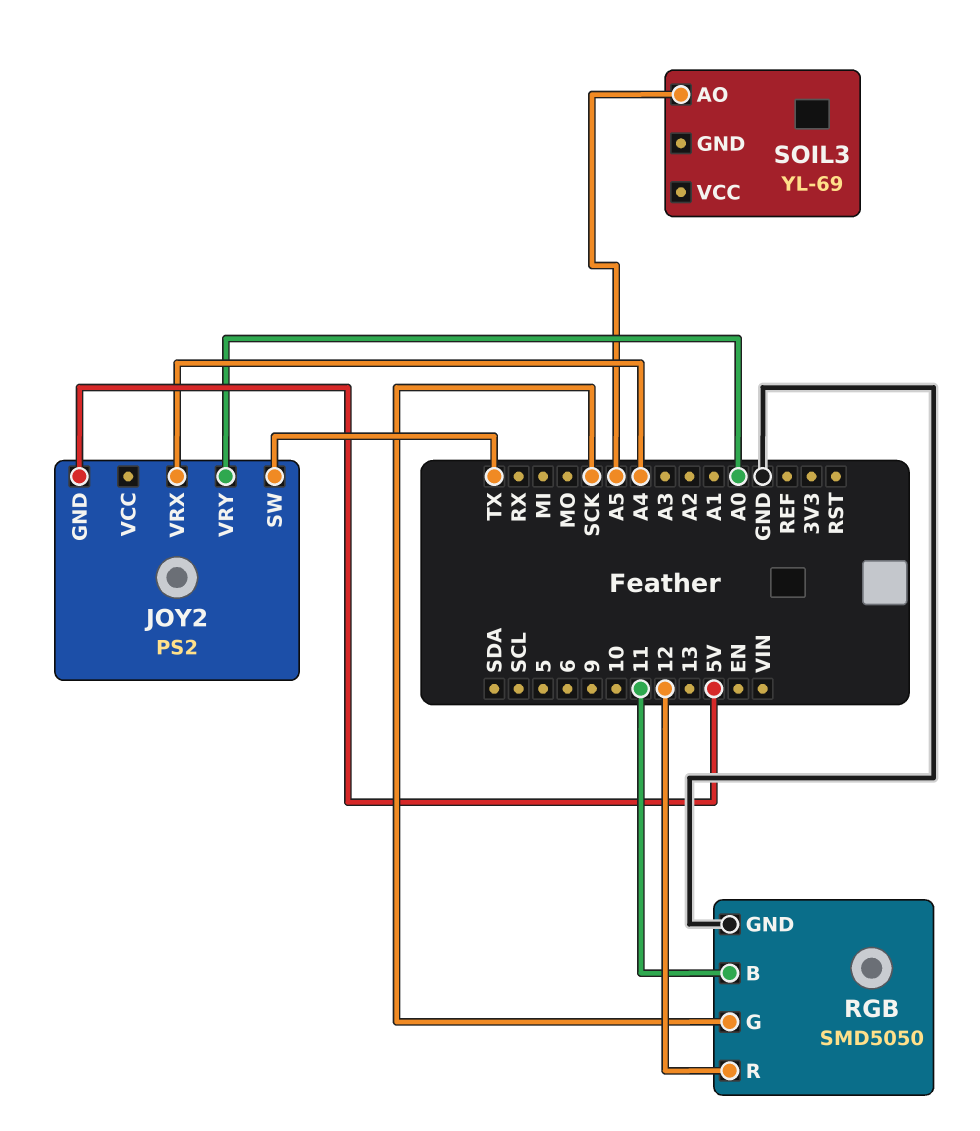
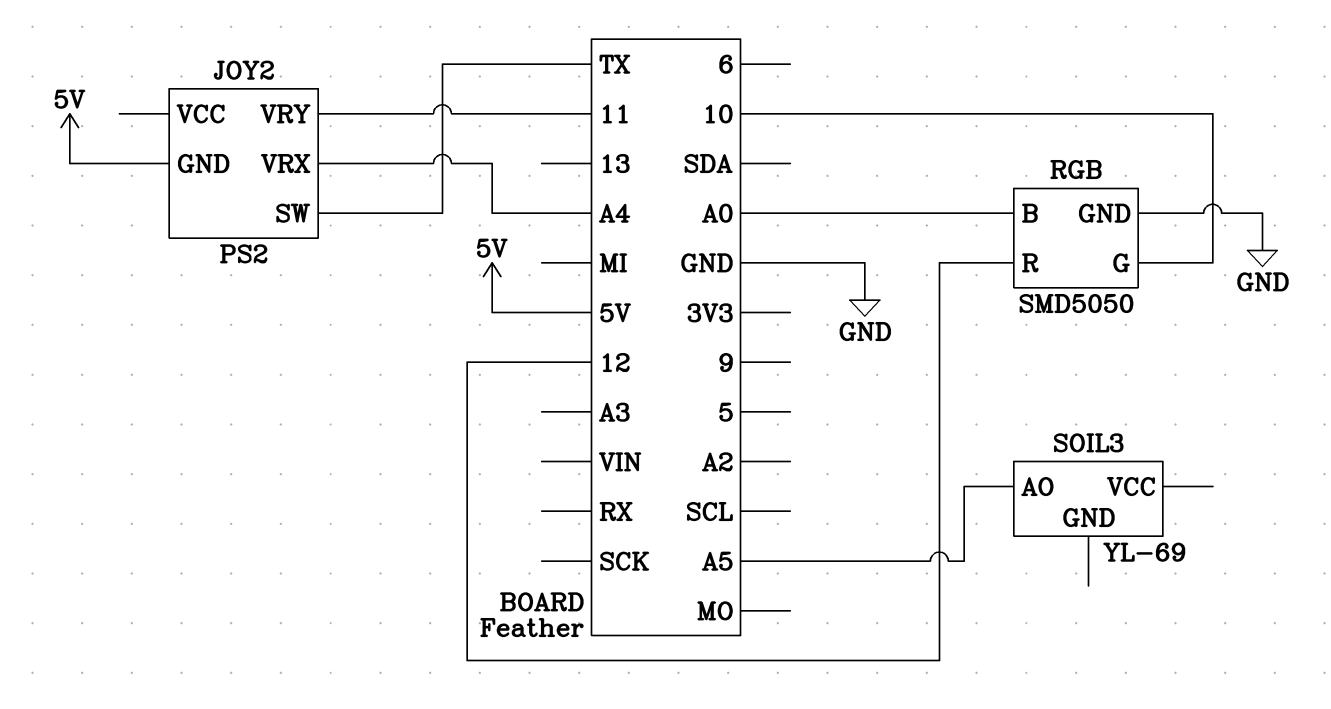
JOY2 pin VRY: A0 -> 11
RGB pin B: 11 -> A0
RGB pin G: SCK -> 10

